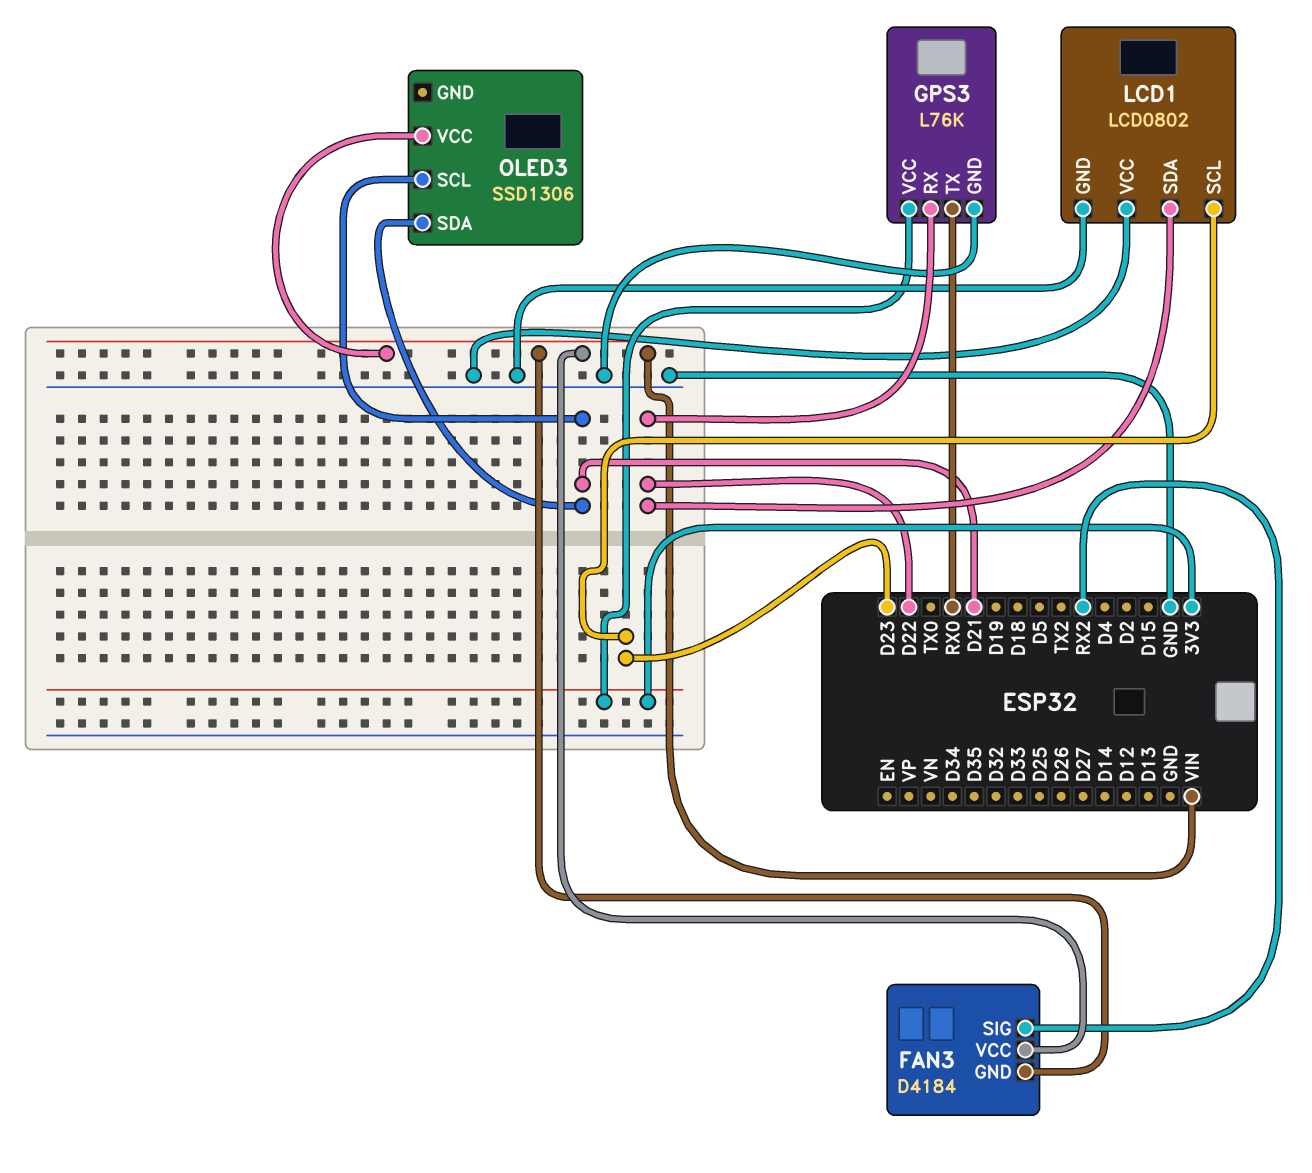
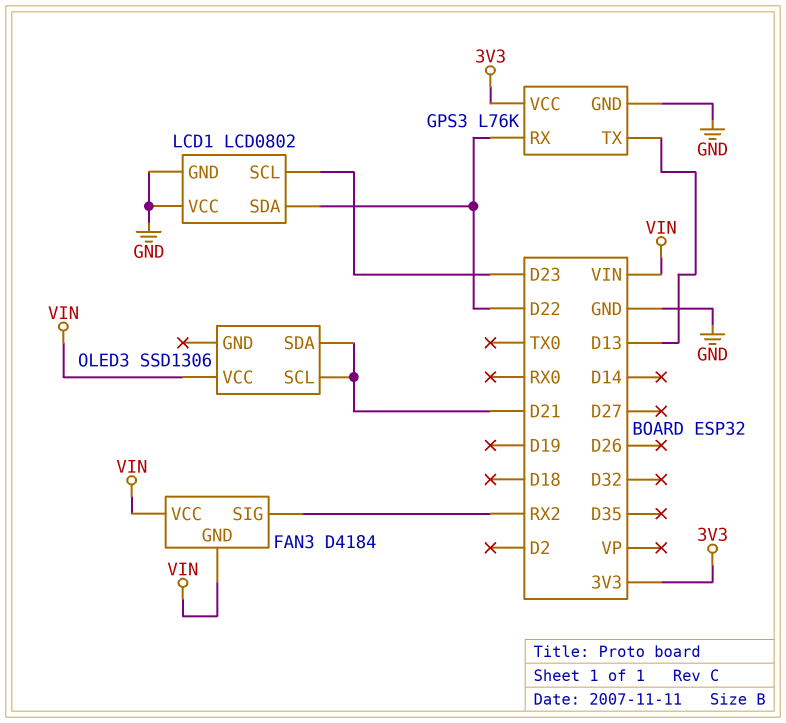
GPS3 pin TX: RX0 -> D13

